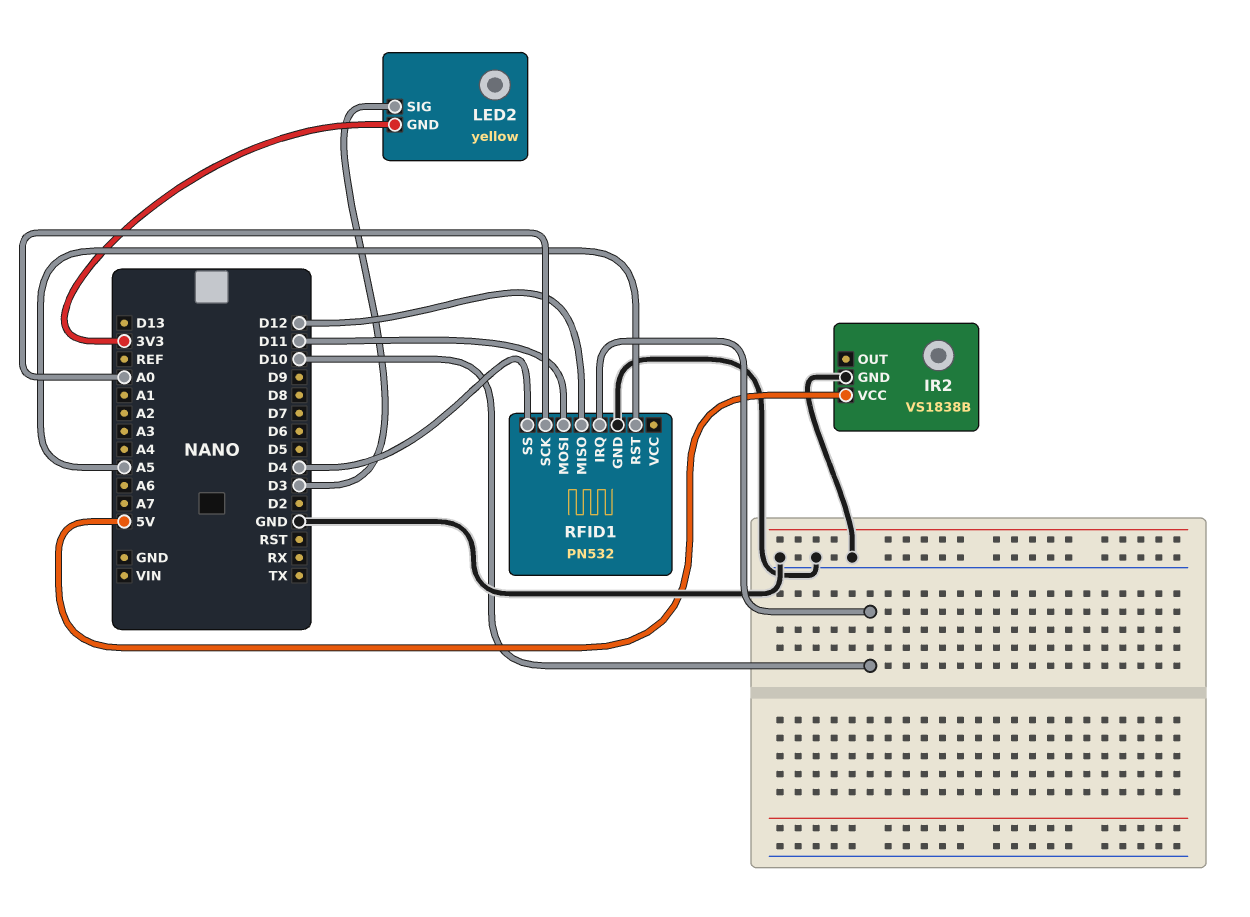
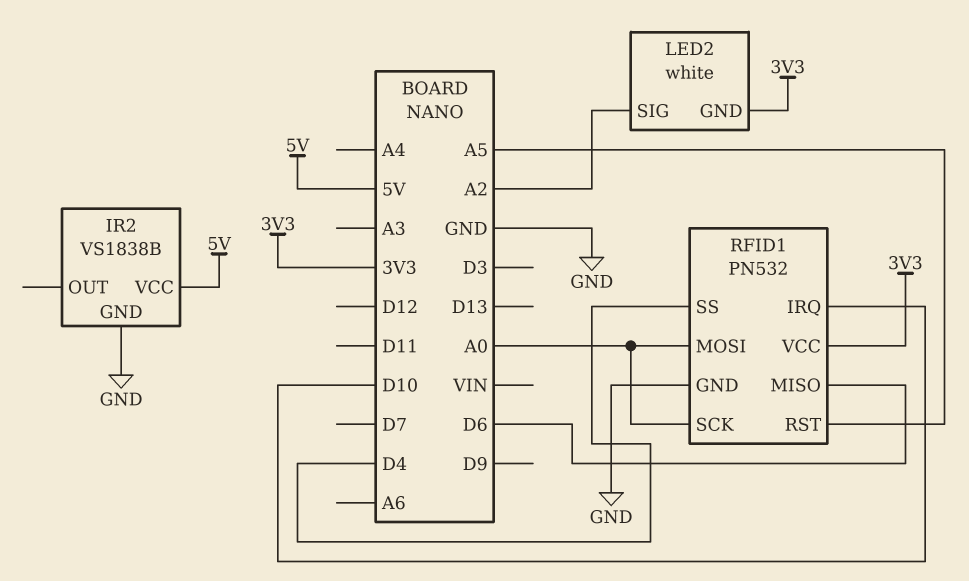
LED2: yellow -> white
LED2 pin SIG: D3 -> A2
RFID1 pin MISO: D12 -> D6
RFID1 pin MOSI: D11 -> A0
RFID1 pin VCC: none -> 3V3

